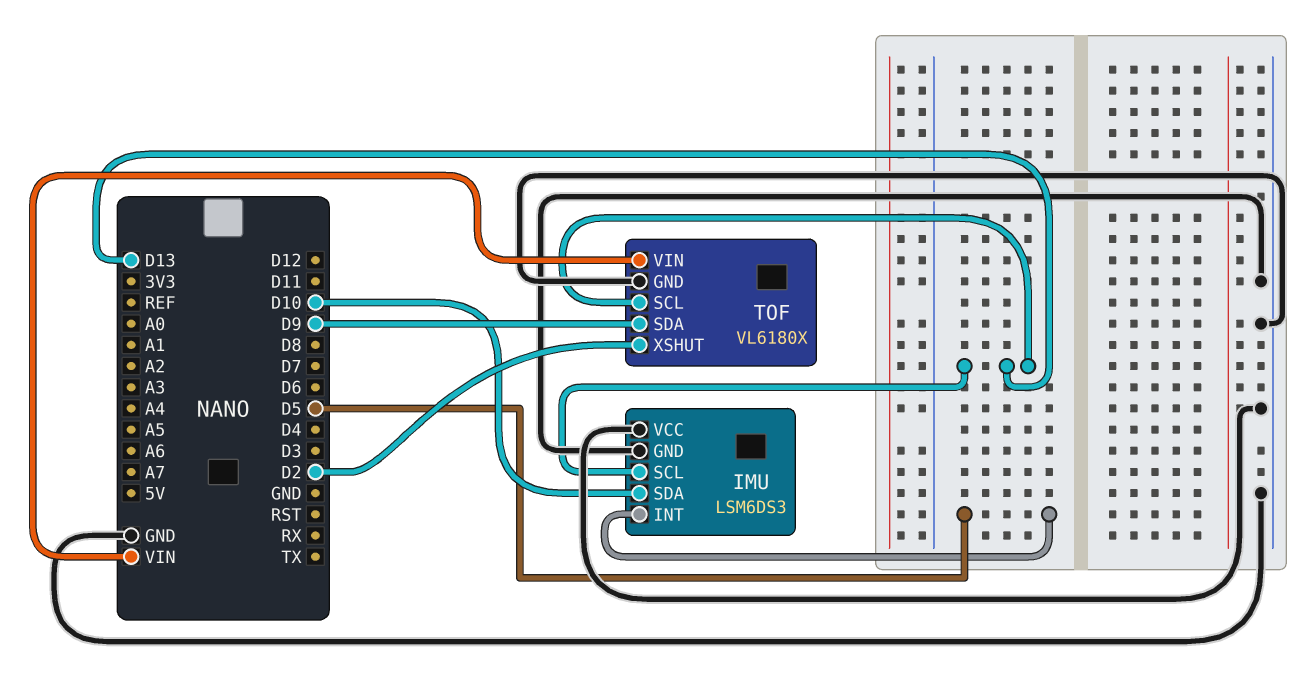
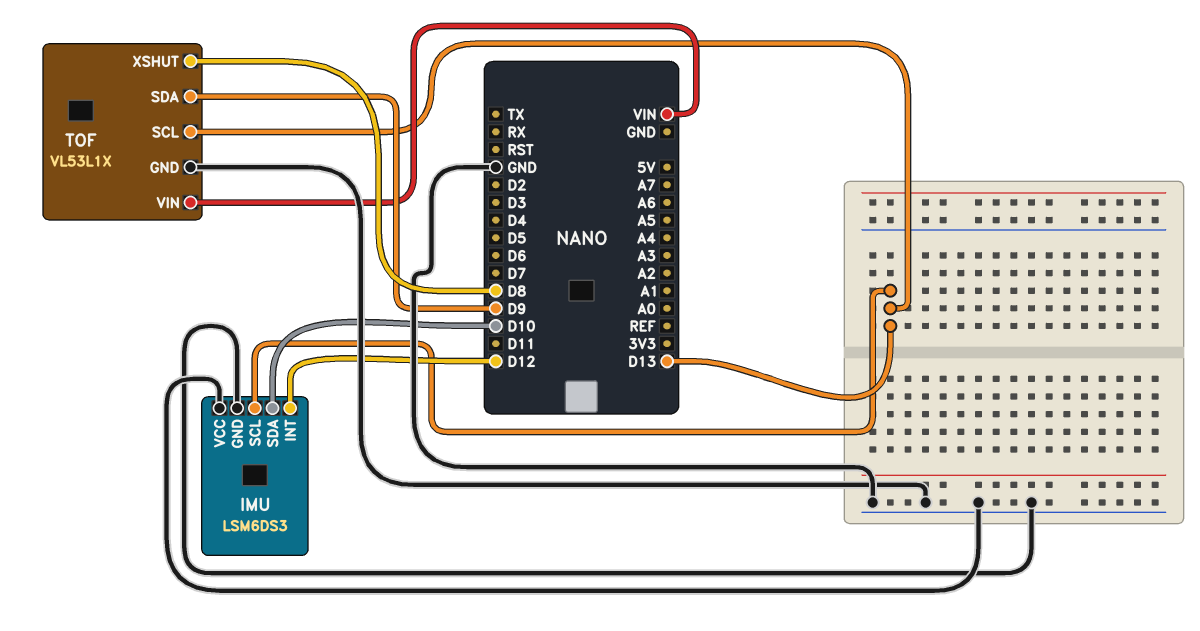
IMU pin INT: D5 -> D12
TOF: VL6180X -> VL53L1X
TOF pin XSHUT: D2 -> D8

